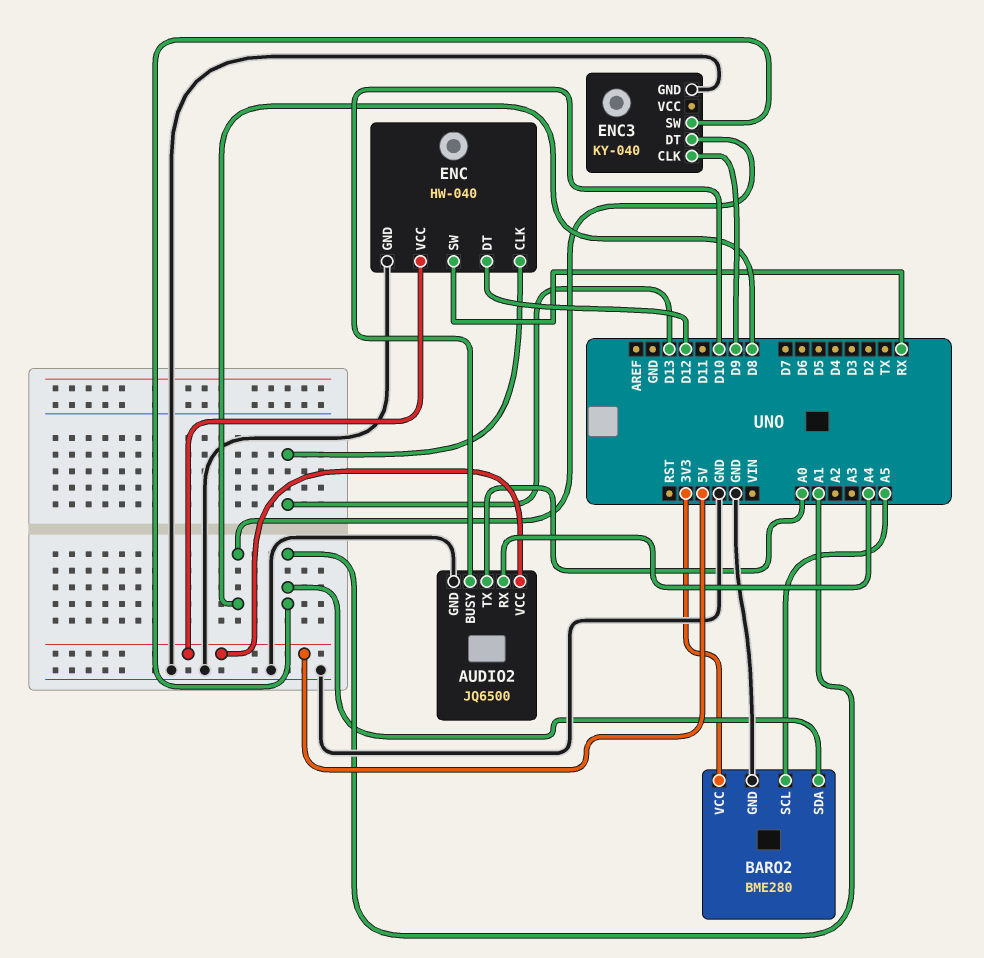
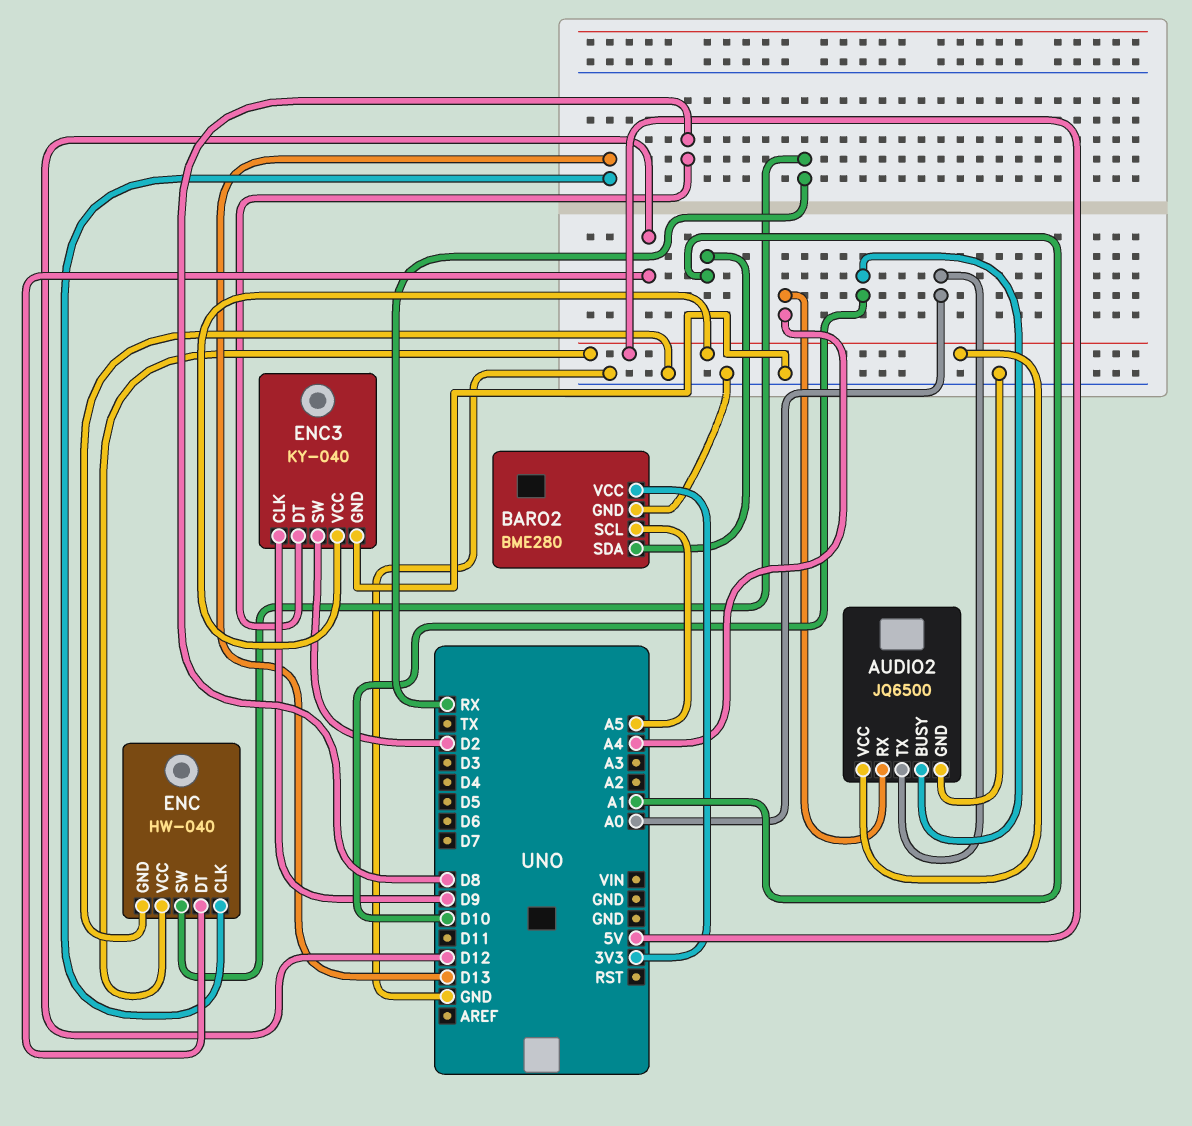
ENC3 pin SW: A1 -> D2
ENC3 pin VCC: none -> 5V

